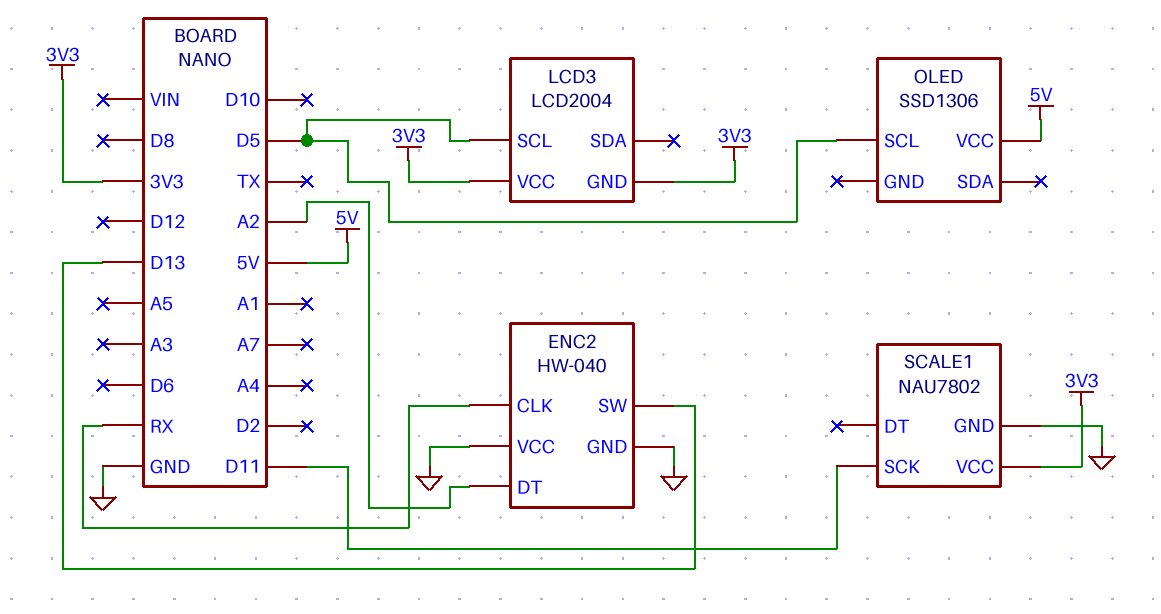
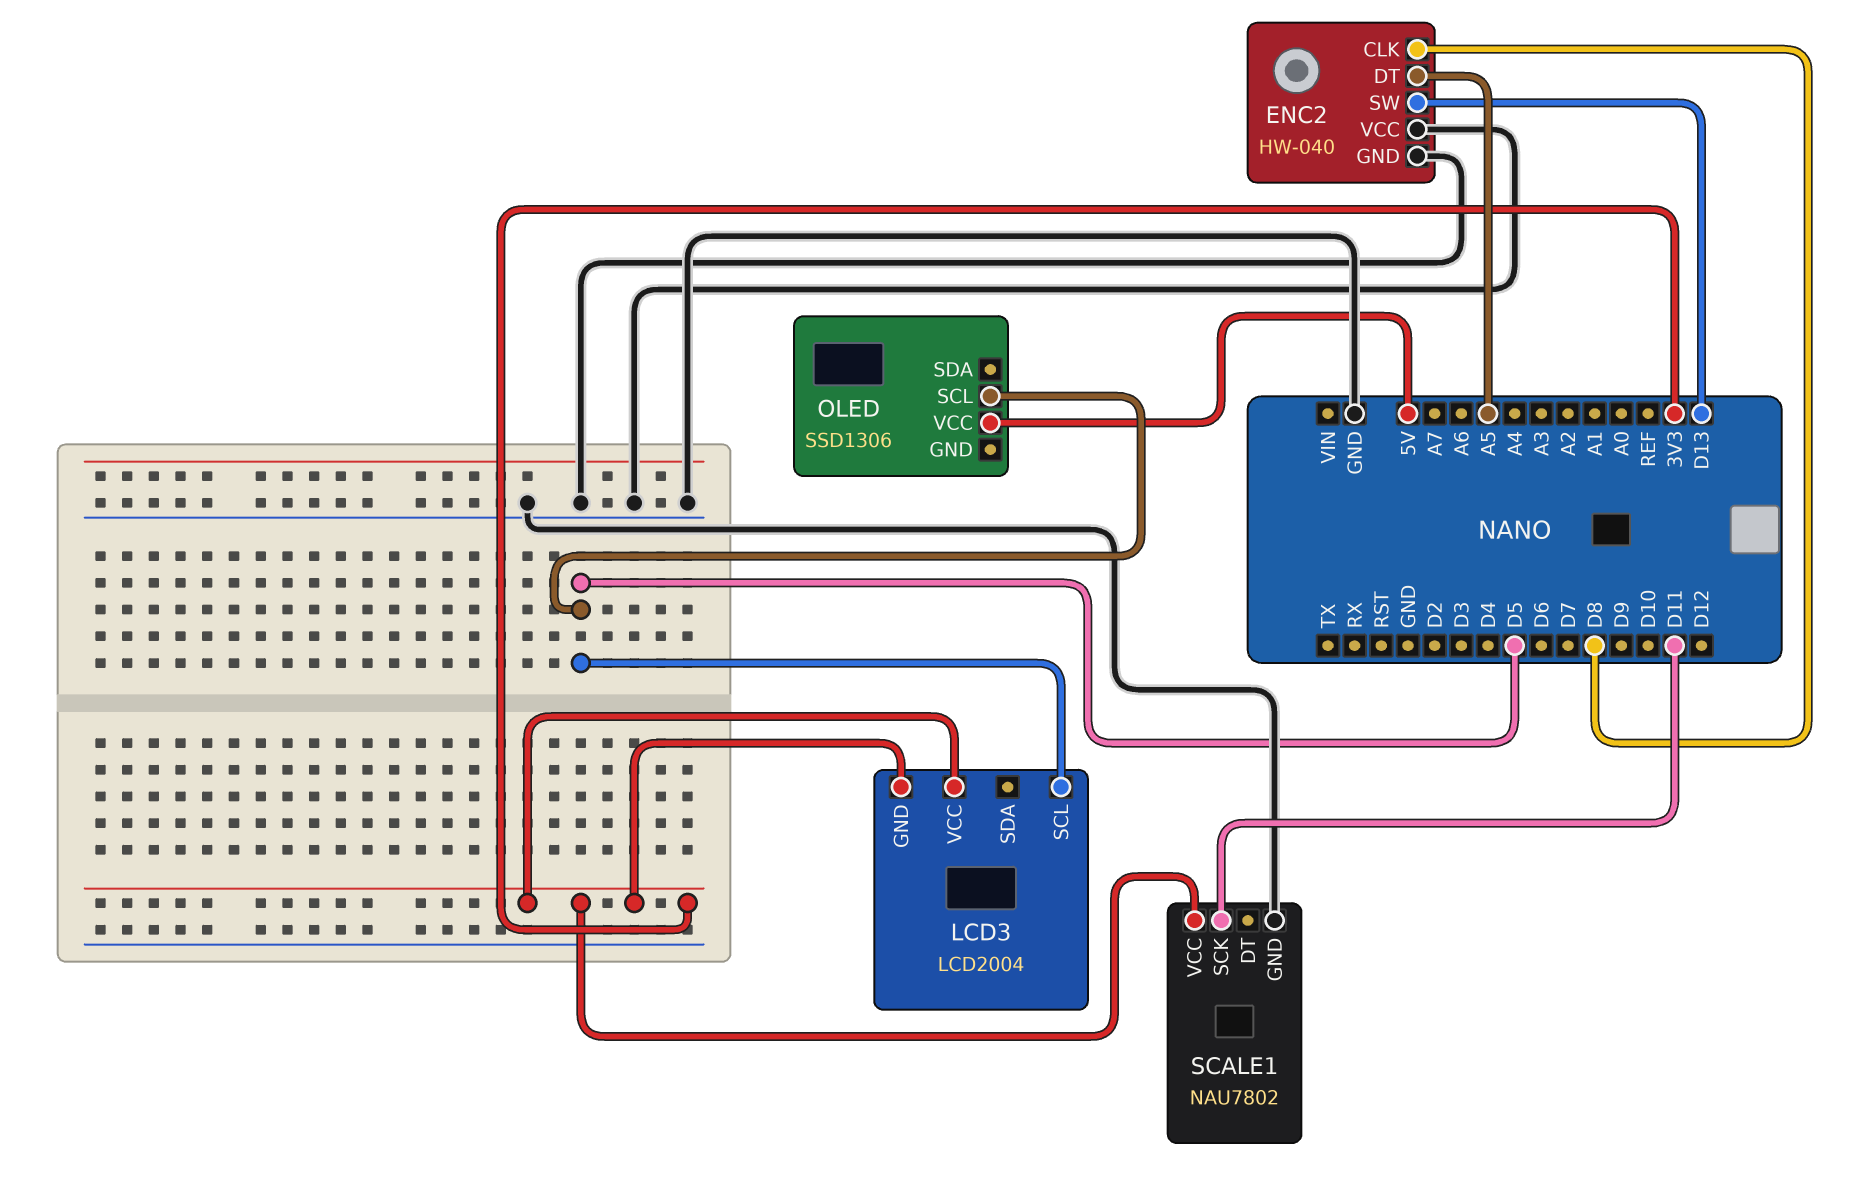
ENC2 pin CLK: RX -> D8
ENC2 pin DT: A2 -> A5

